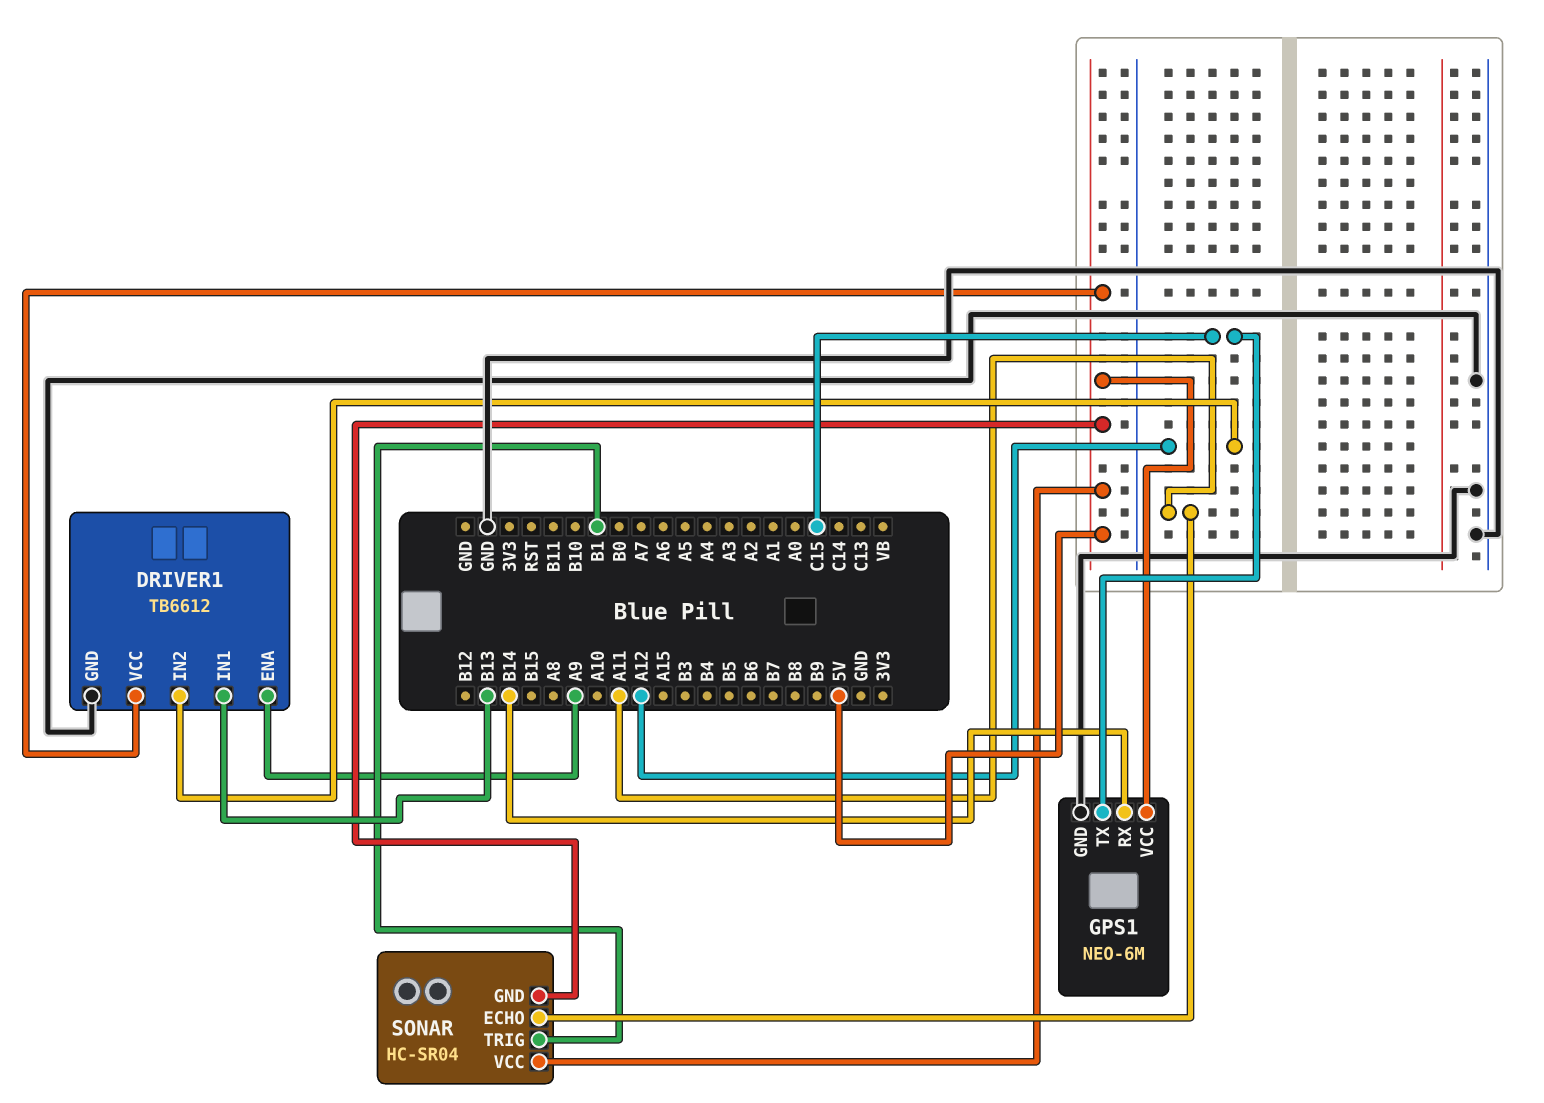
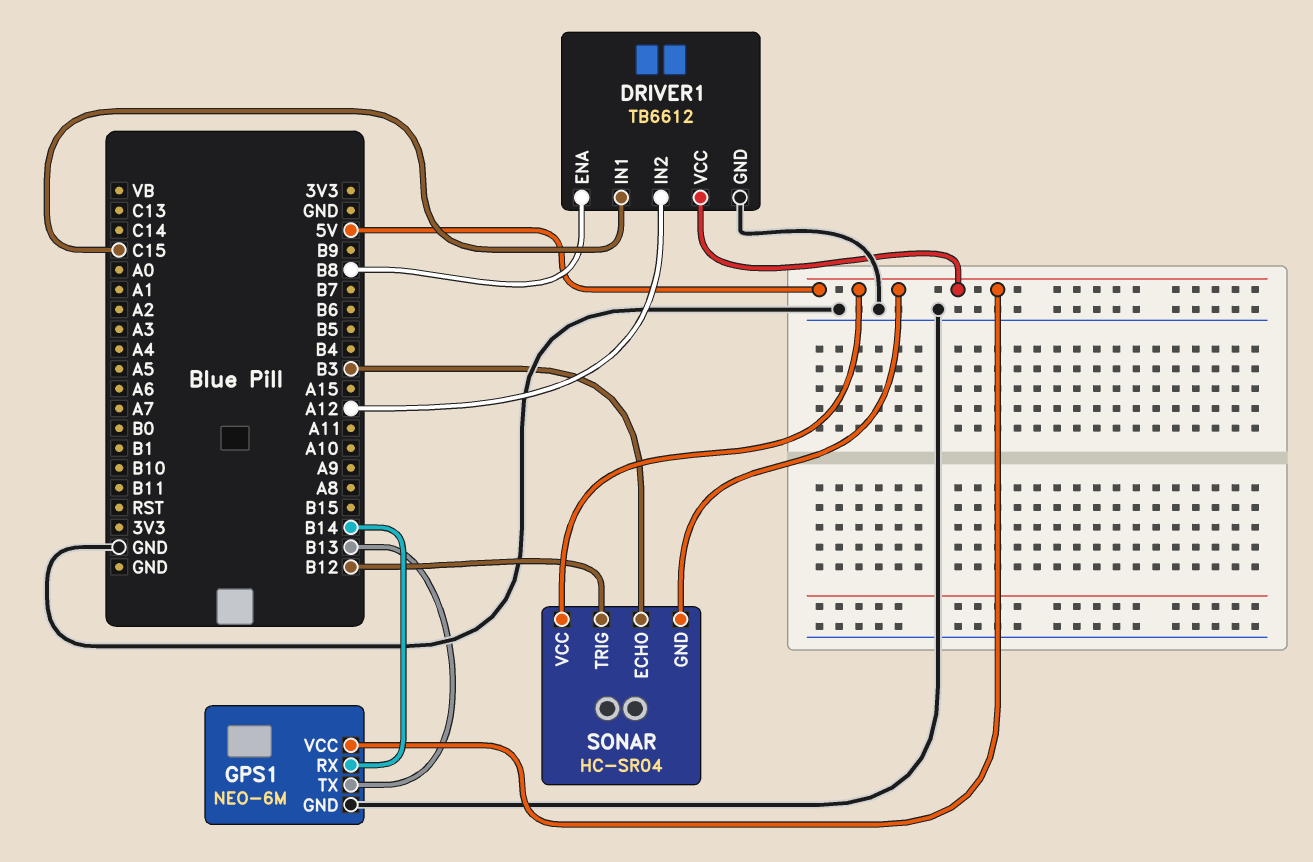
DRIVER1 pin ENA: A9 -> B8
DRIVER1 pin IN1: B13 -> C15
GPS1 pin TX: C15 -> B13
SONAR pin ECHO: A11 -> B3
SONAR pin TRIG: B1 -> B12

